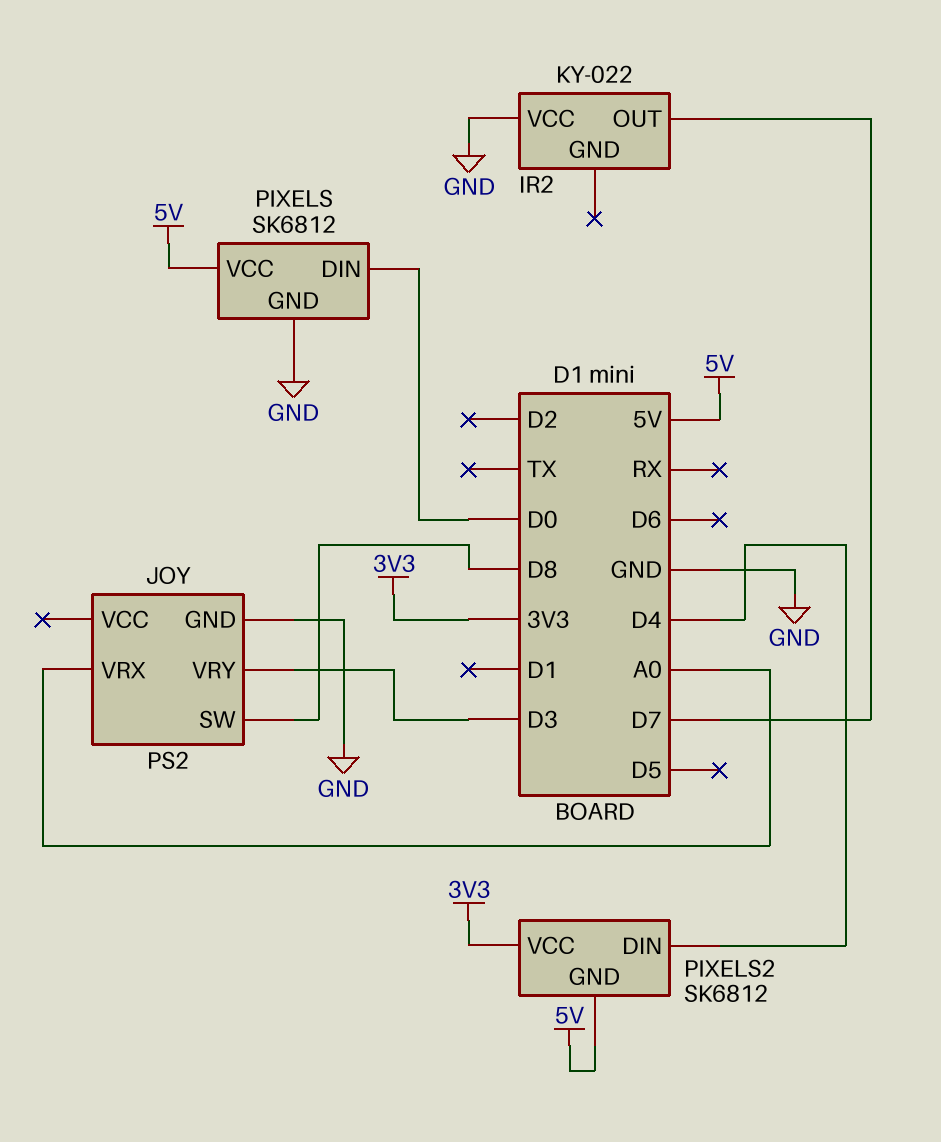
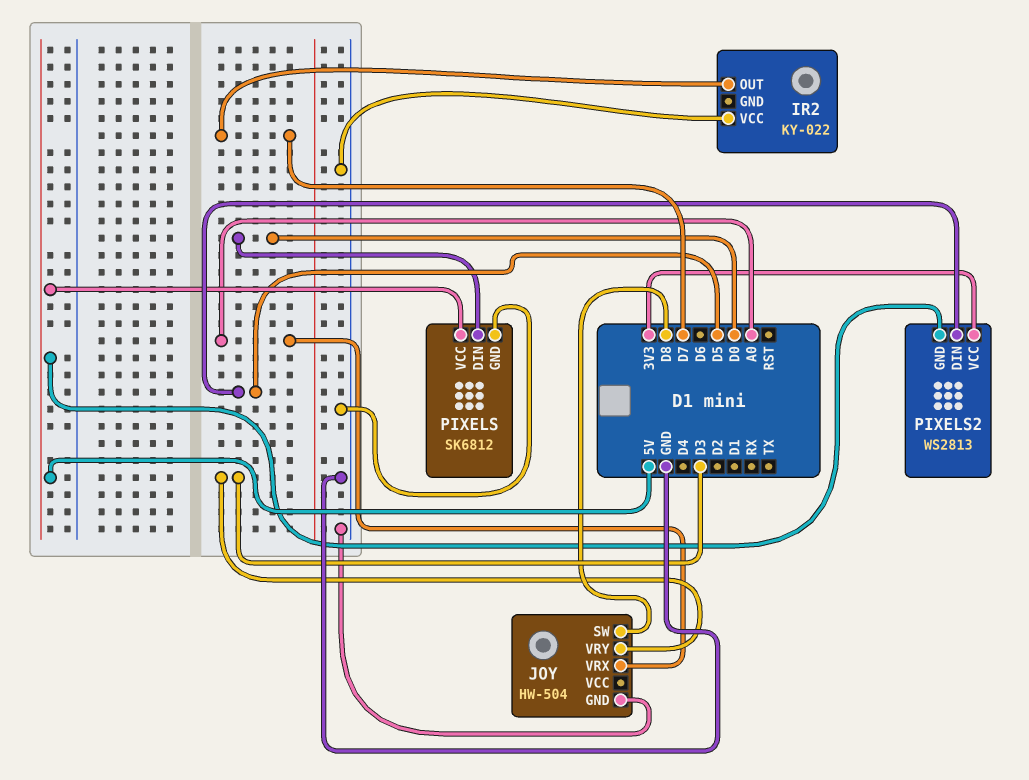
JOY: PS2 -> HW-504
PIXELS2: SK6812 -> WS2813
PIXELS2 pin DIN: D4 -> D5

